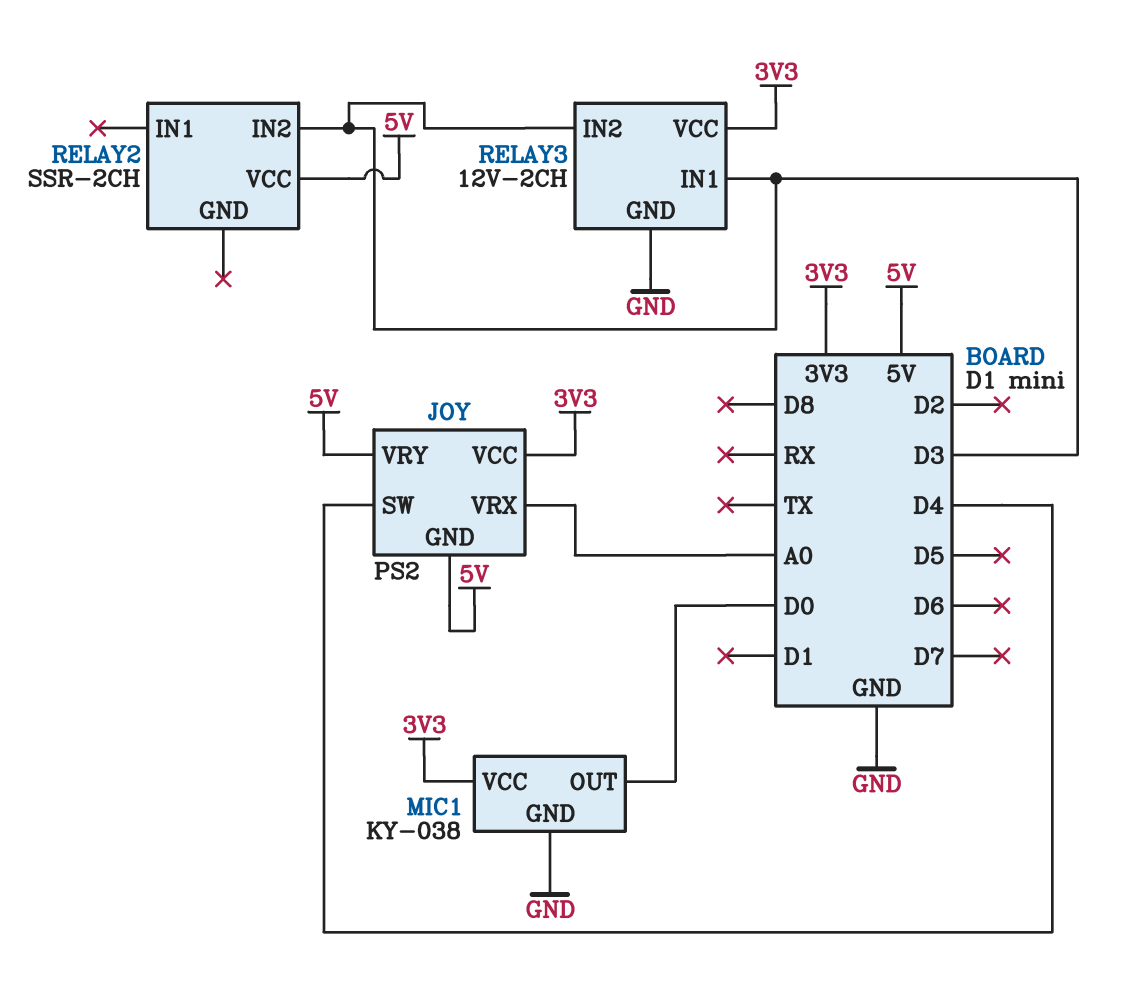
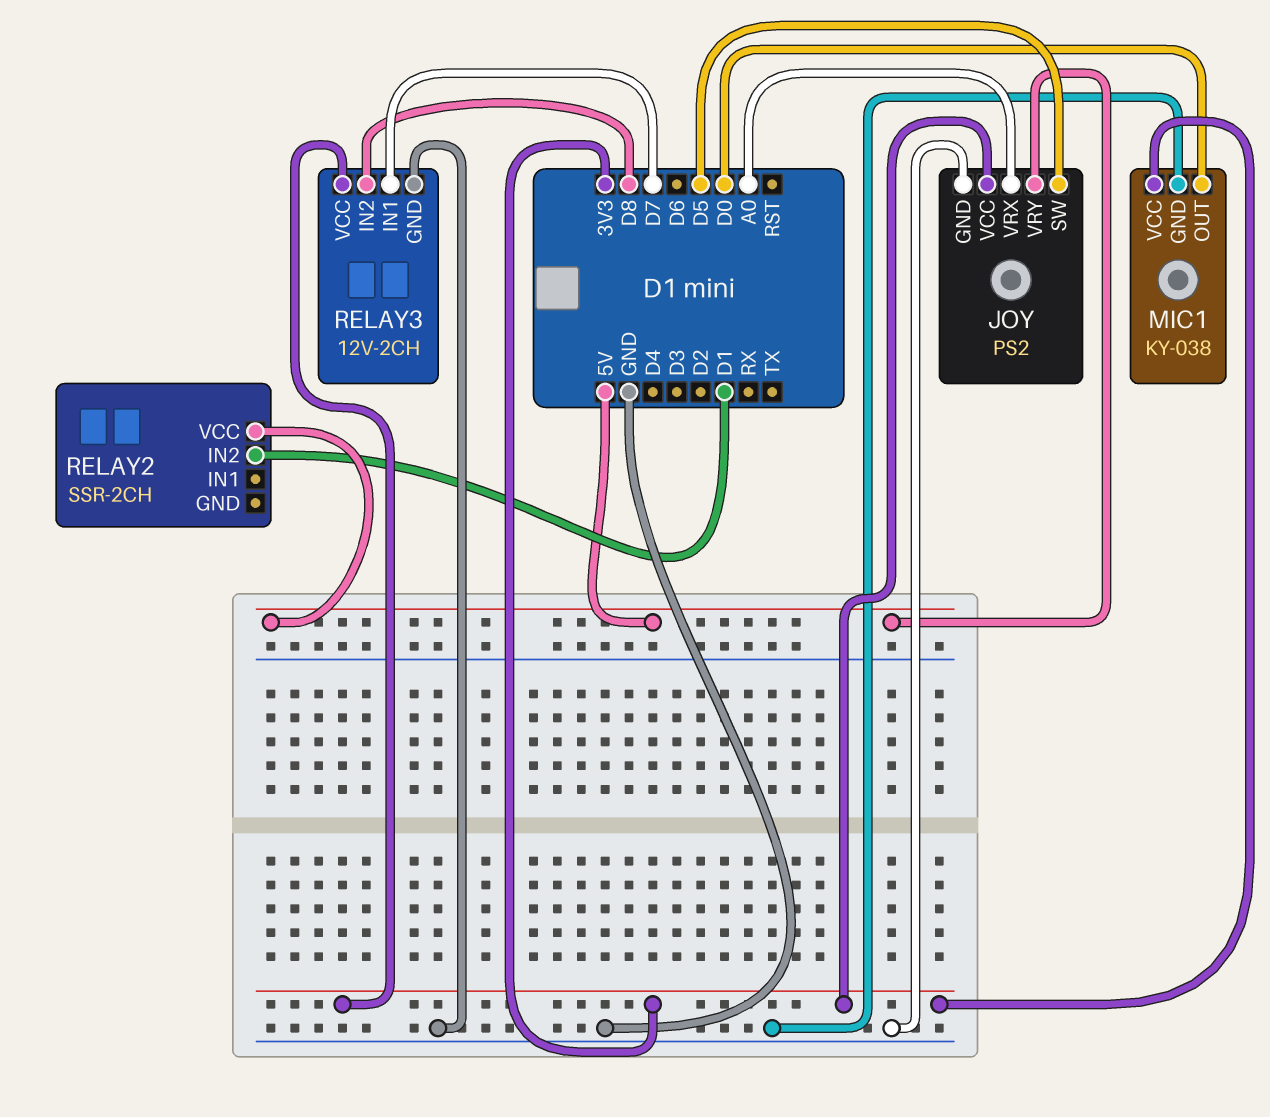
JOY pin GND: 5V -> GND
JOY pin SW: D4 -> D5
RELAY2 pin IN2: D3 -> D1
RELAY3 pin IN1: D3 -> D7
RELAY3 pin IN2: D3 -> D8

